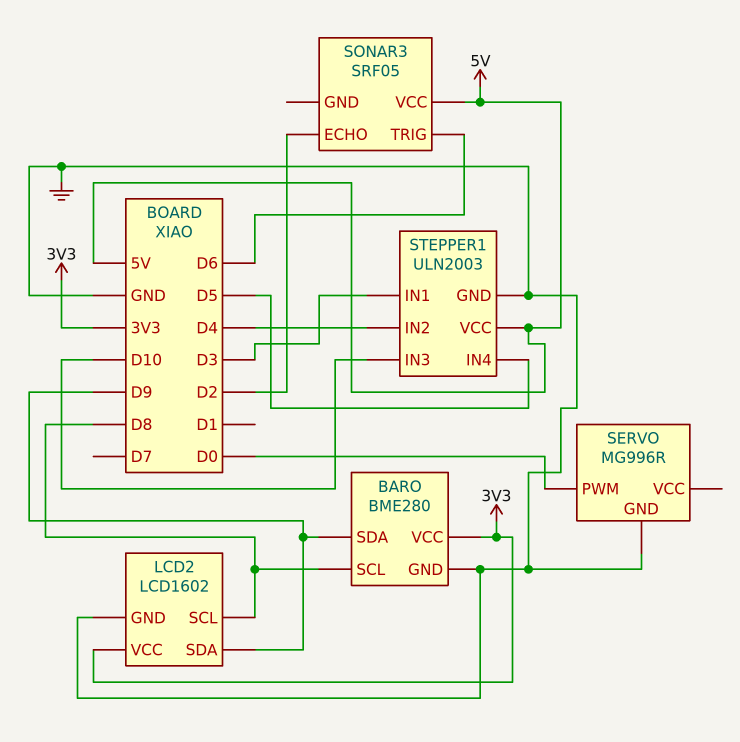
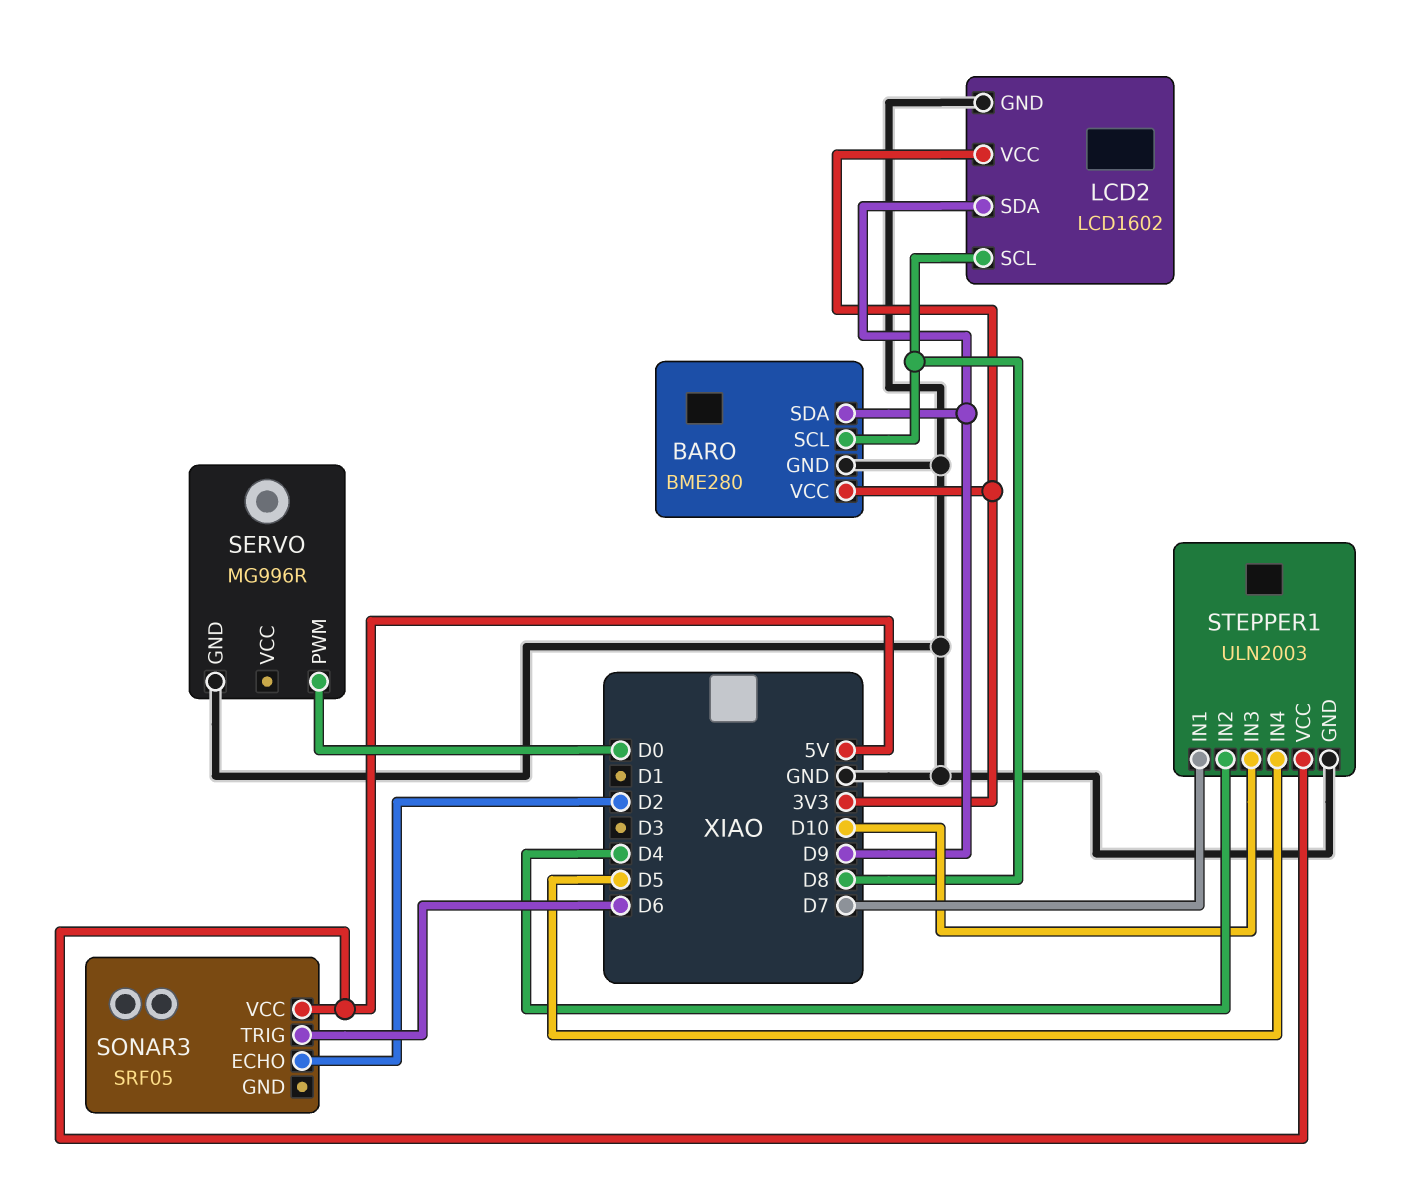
STEPPER1 pin IN1: D3 -> D7

